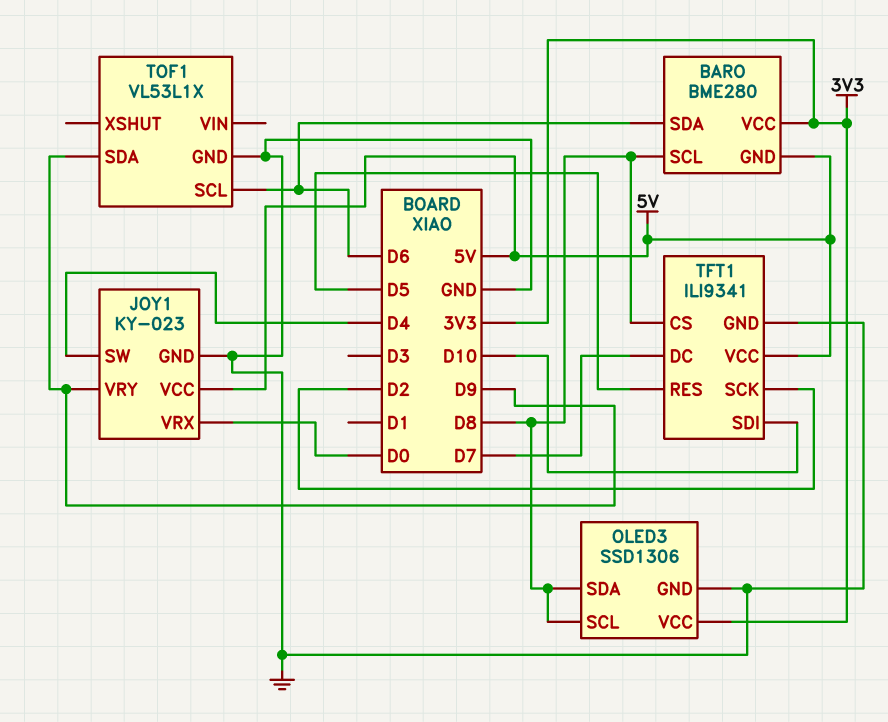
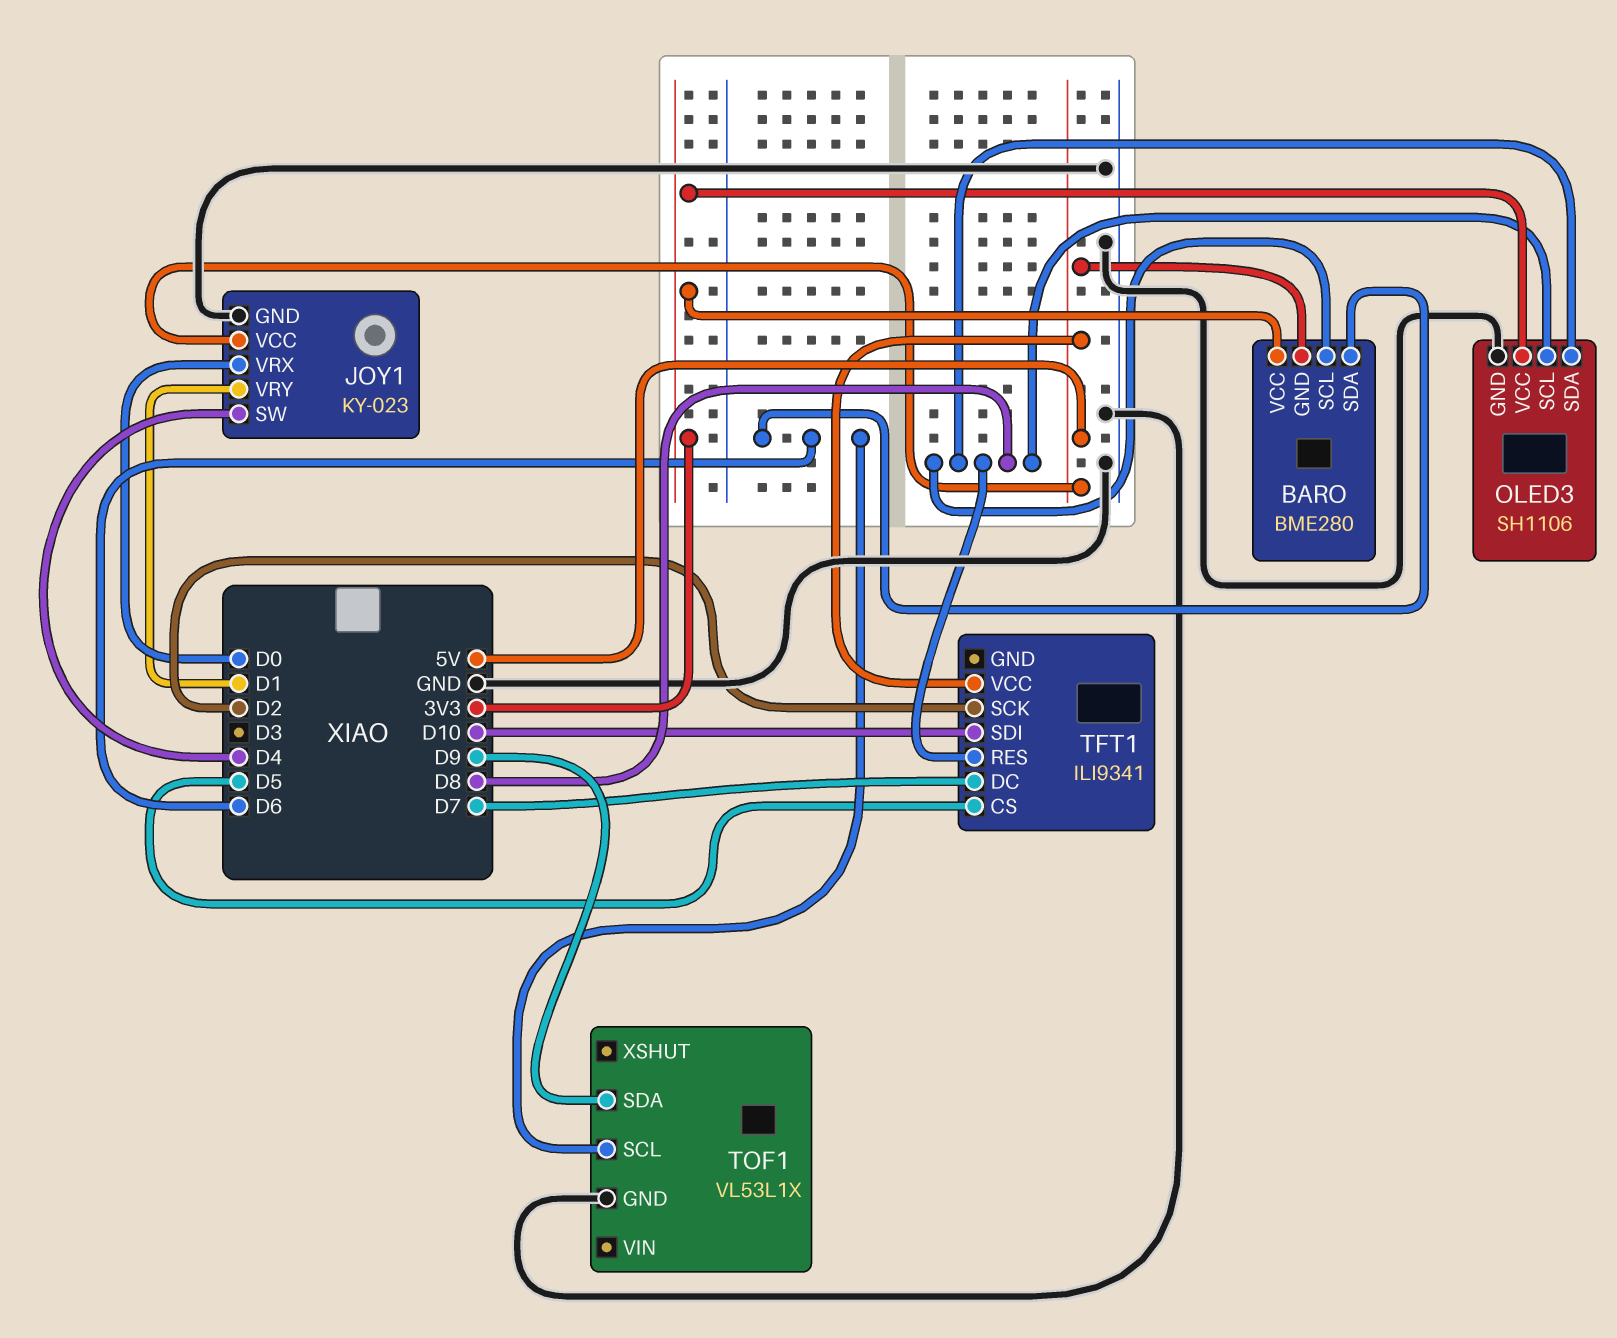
JOY1 pin VRY: D9 -> D1
OLED3: SSD1306 -> SH1106
TFT1 pin CS: D8 -> D5
TFT1 pin GND: GND -> none
TFT1 pin RES: D5 -> D8

